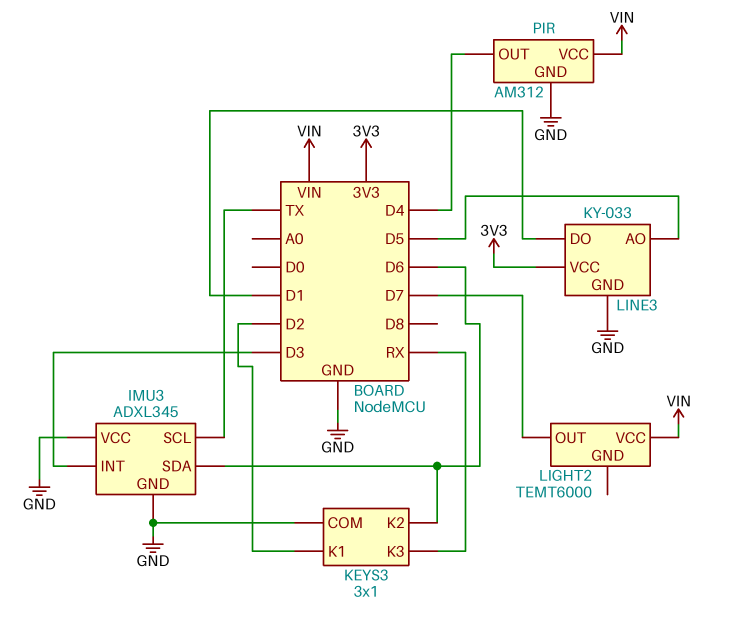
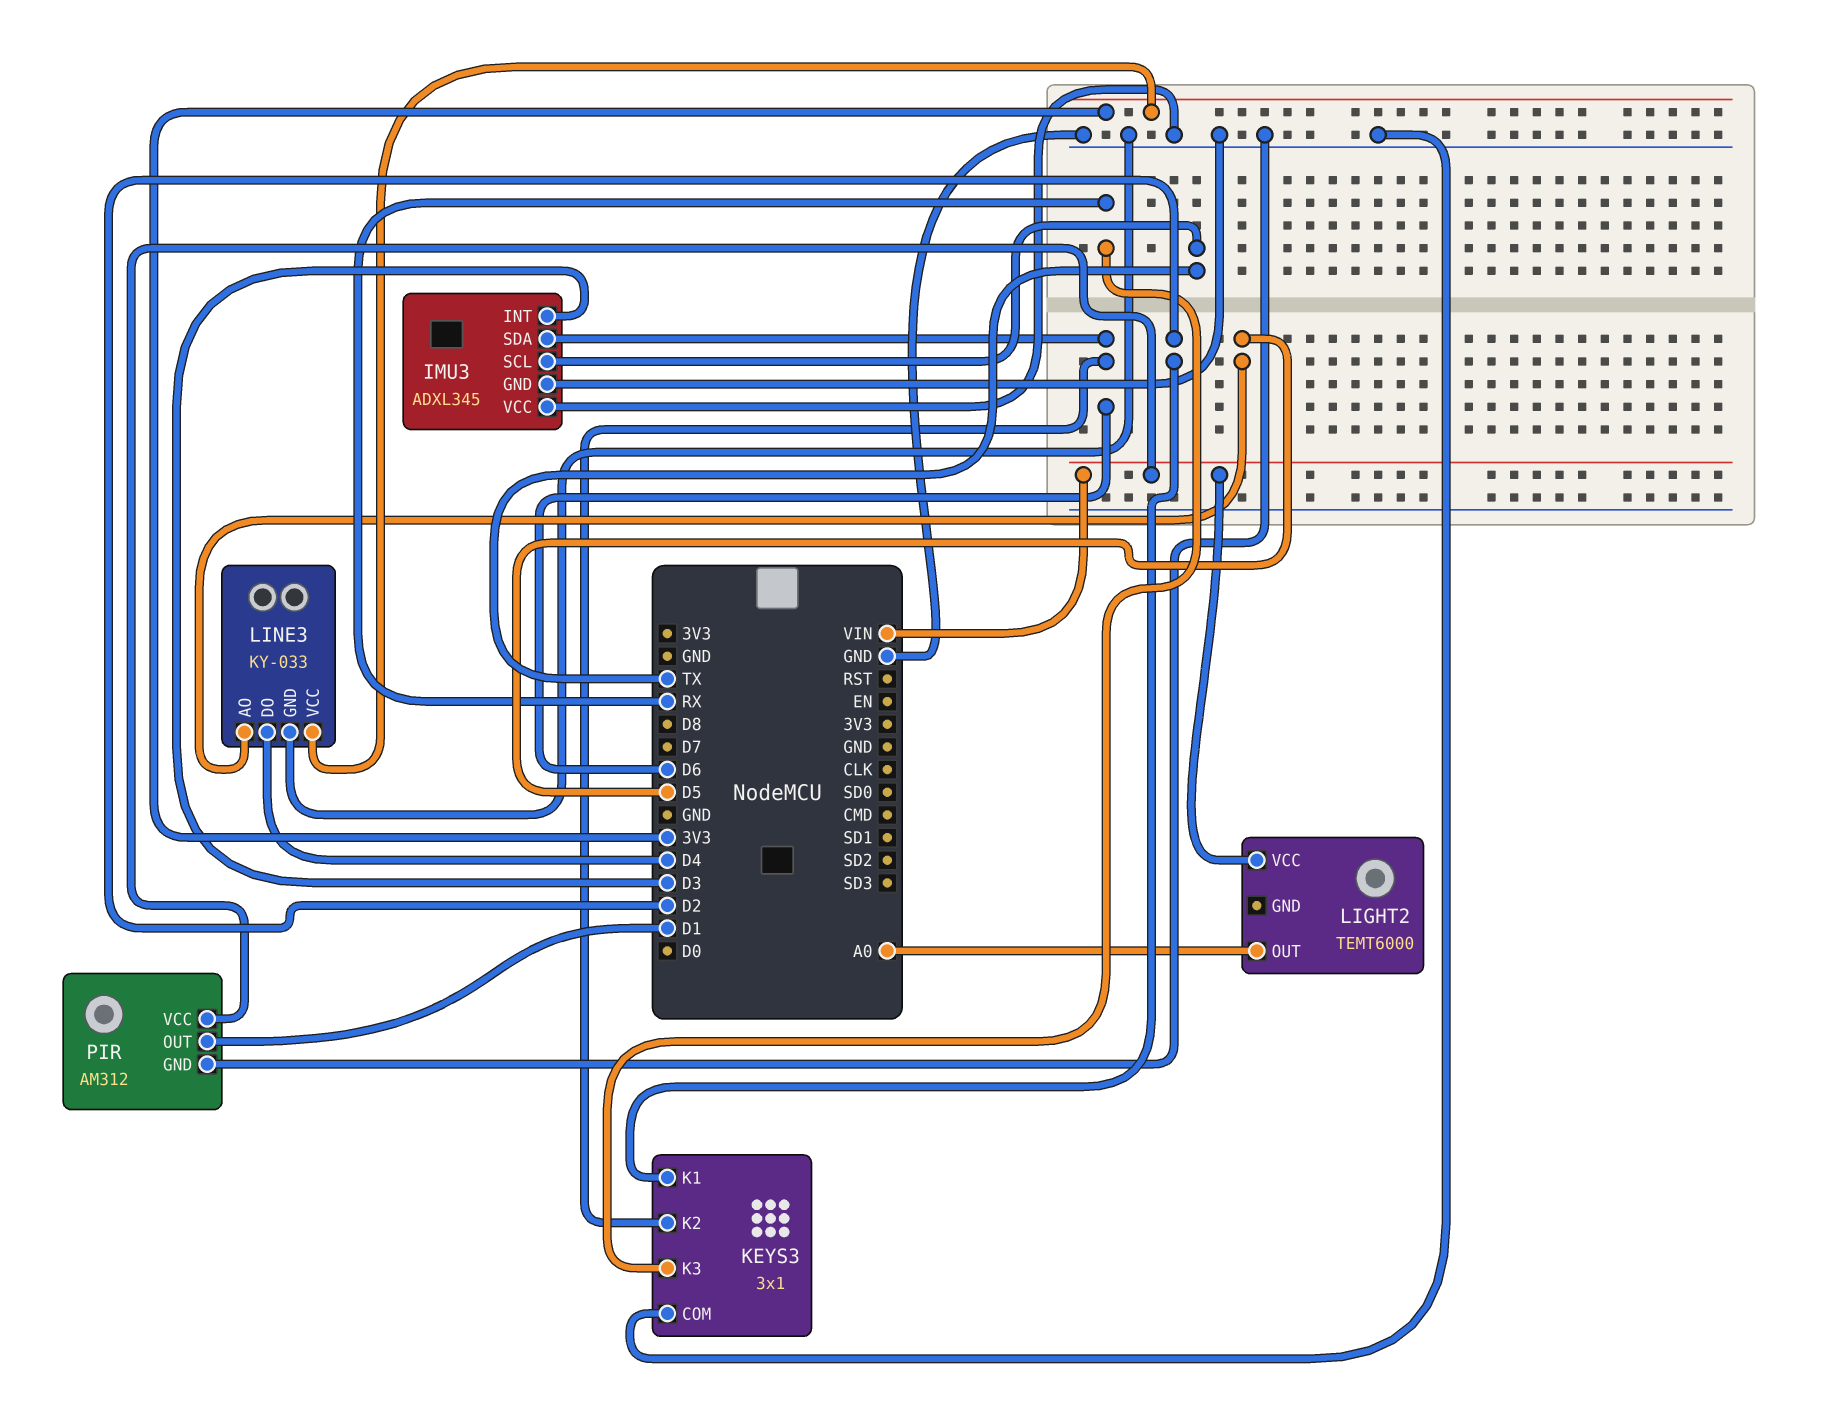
LIGHT2 pin OUT: D7 -> A0
LINE3 pin DO: D1 -> D4
PIR pin OUT: D4 -> D1

